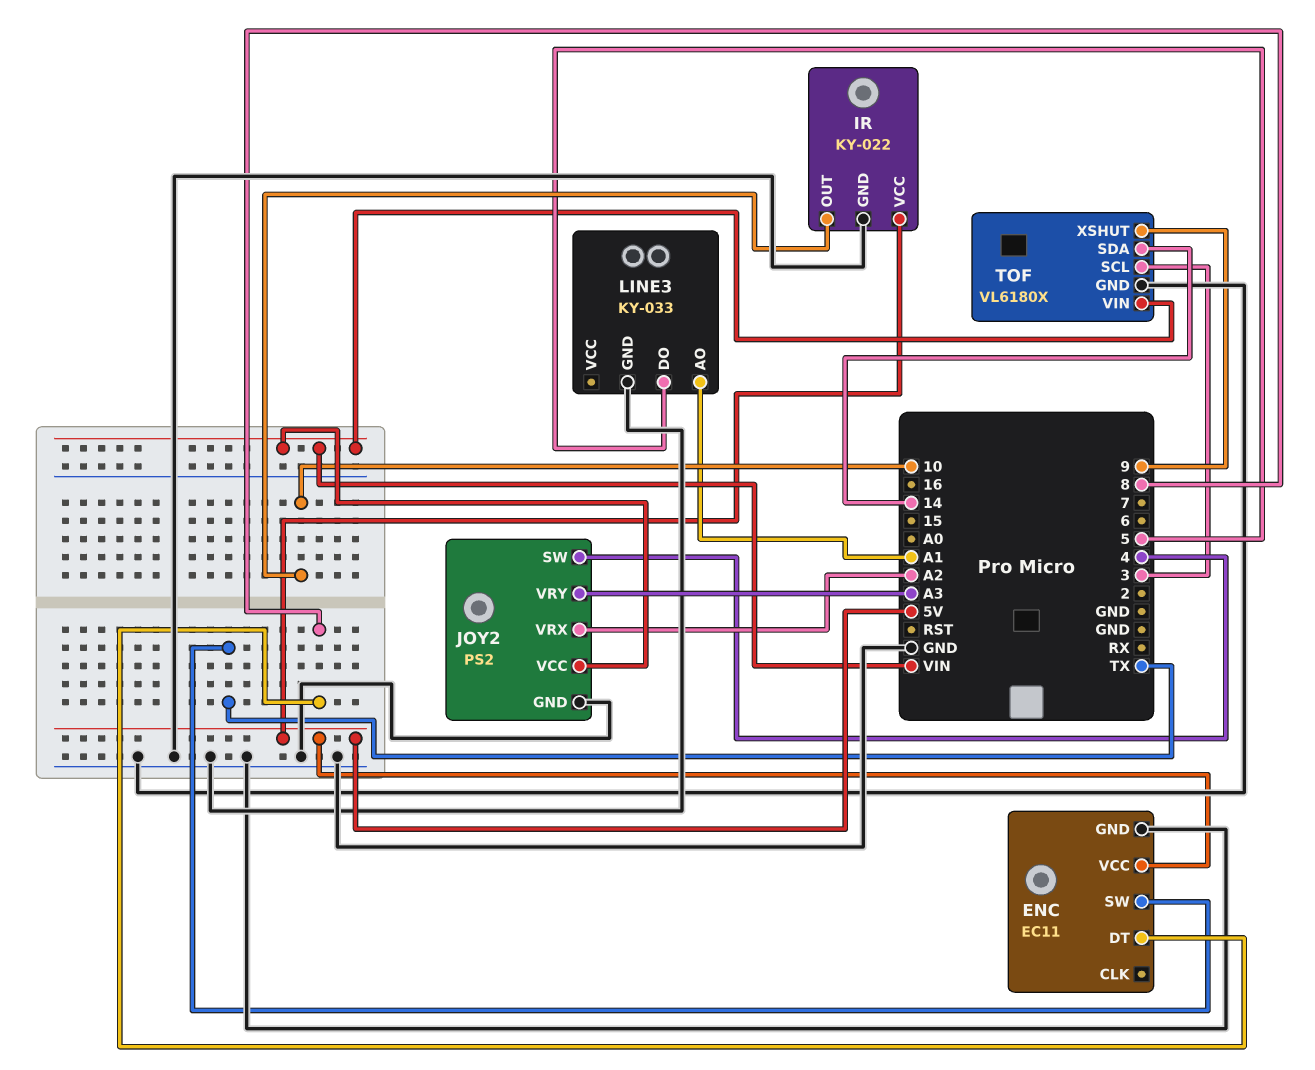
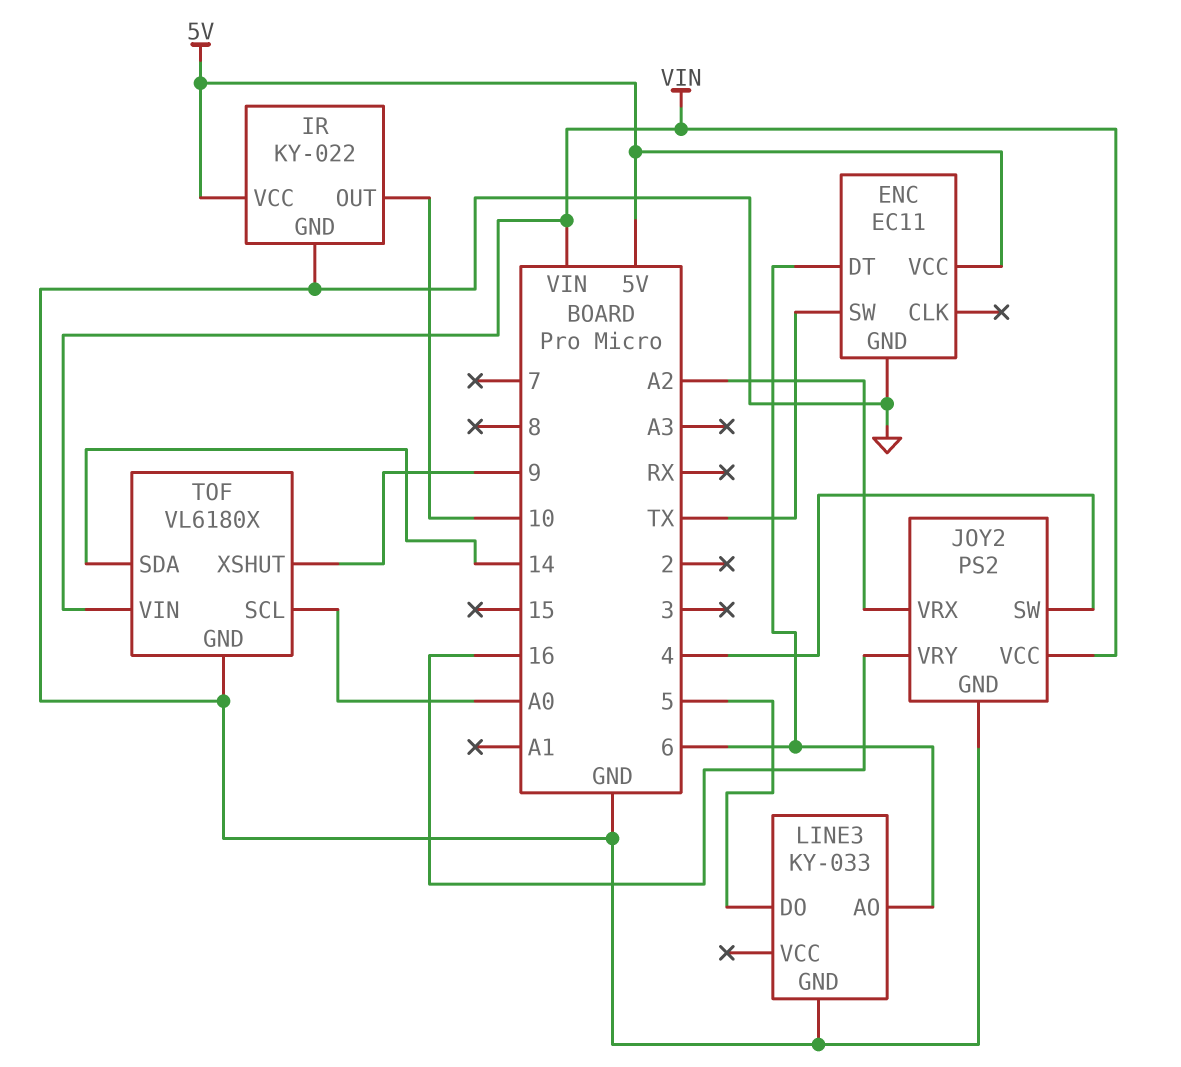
ENC pin DT: 8 -> 6
JOY2 pin VRY: A3 -> 16
LINE3 pin AO: A1 -> 6
TOF pin SCL: 3 -> A0

